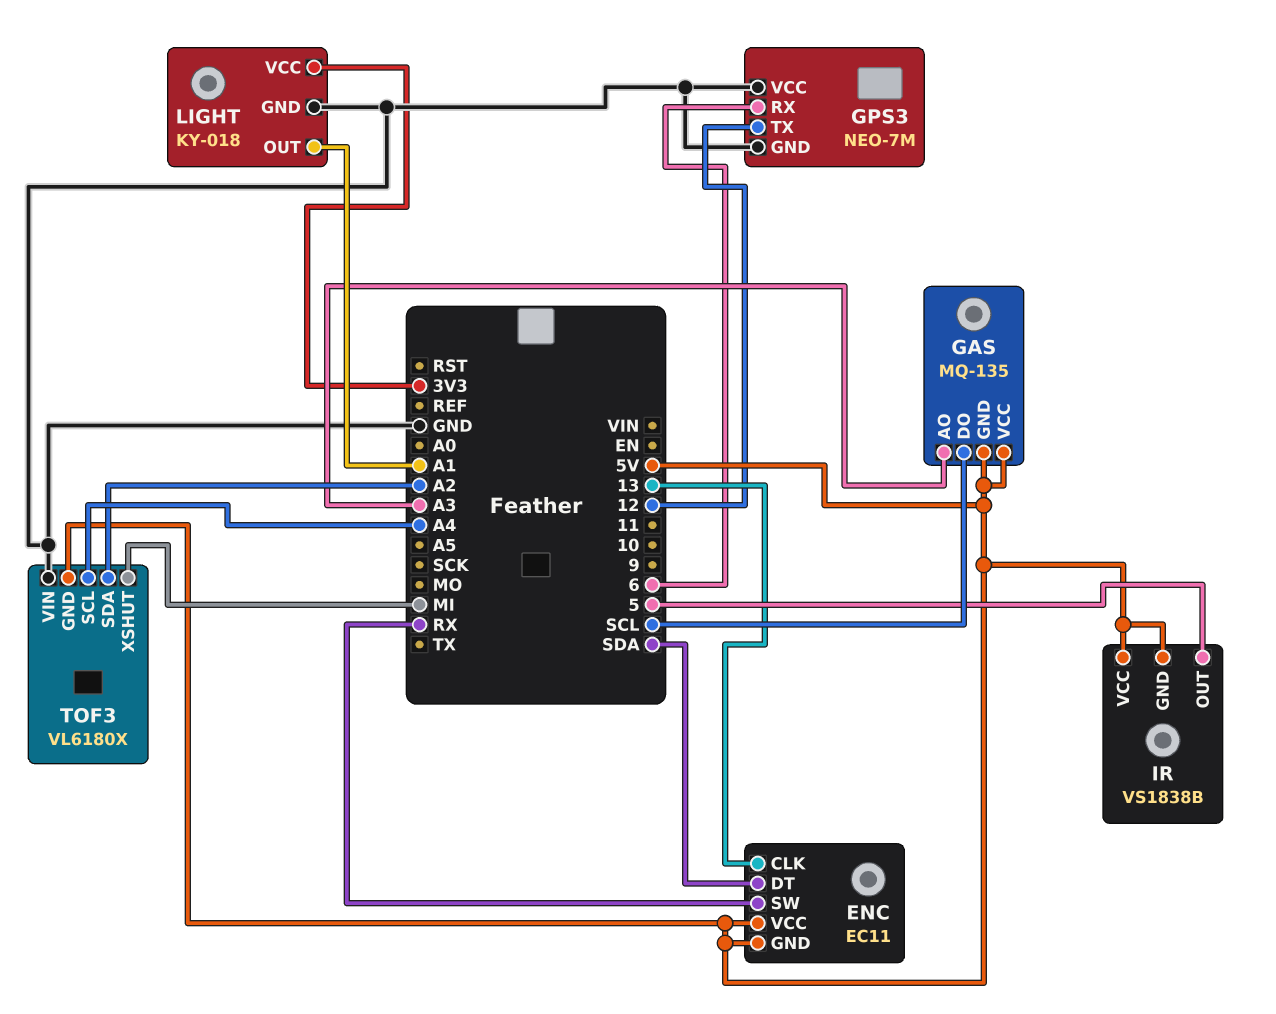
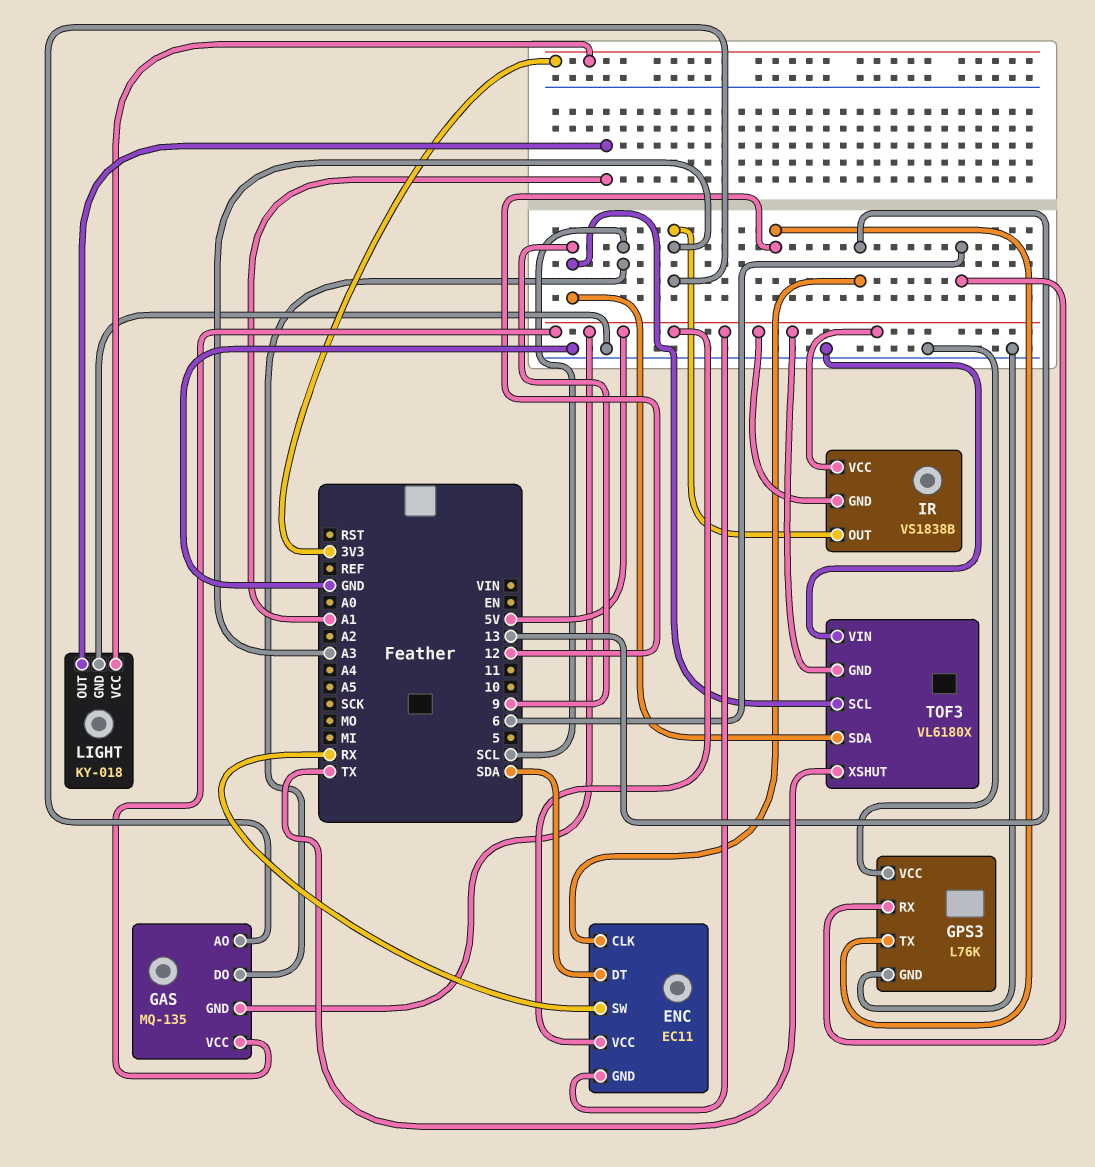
GPS3: NEO-7M -> L76K
IR pin OUT: 5 -> A3
TOF3 pin SCL: A4 -> 9
TOF3 pin SDA: A2 -> 9
TOF3 pin XSHUT: MI -> TX

